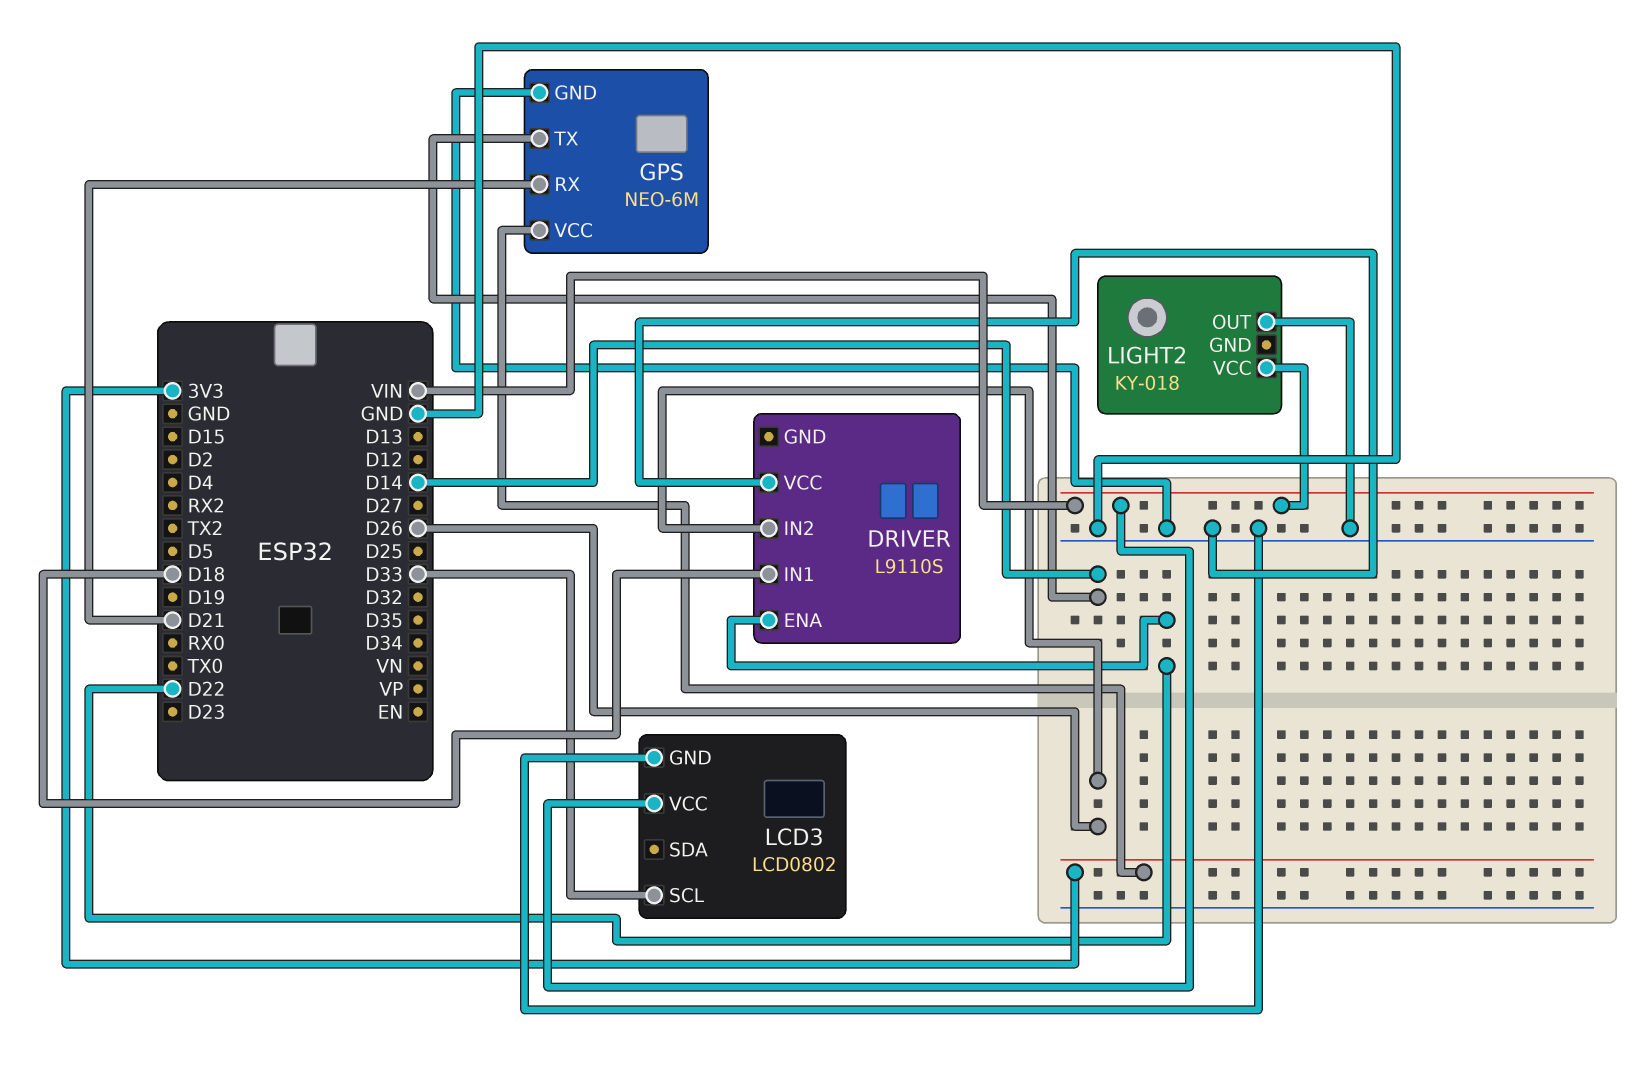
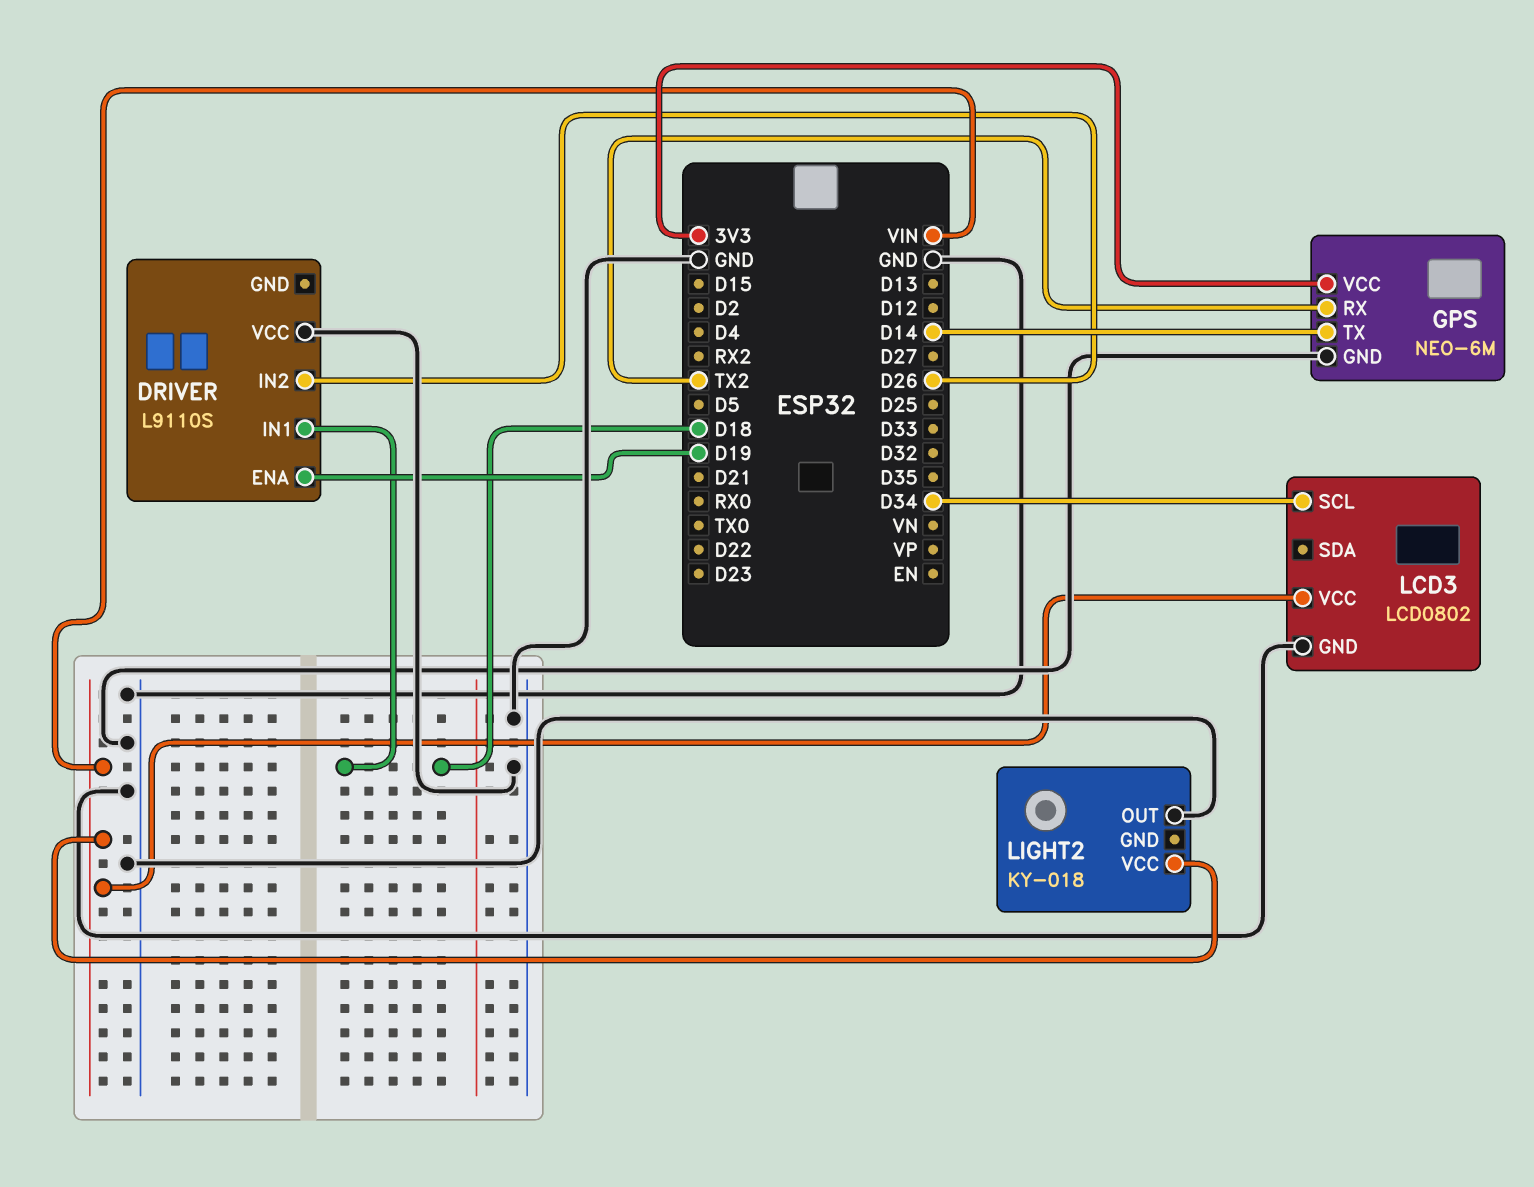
DRIVER pin ENA: D22 -> D19
GPS pin RX: D21 -> TX2
LCD3 pin SCL: D33 -> D34

